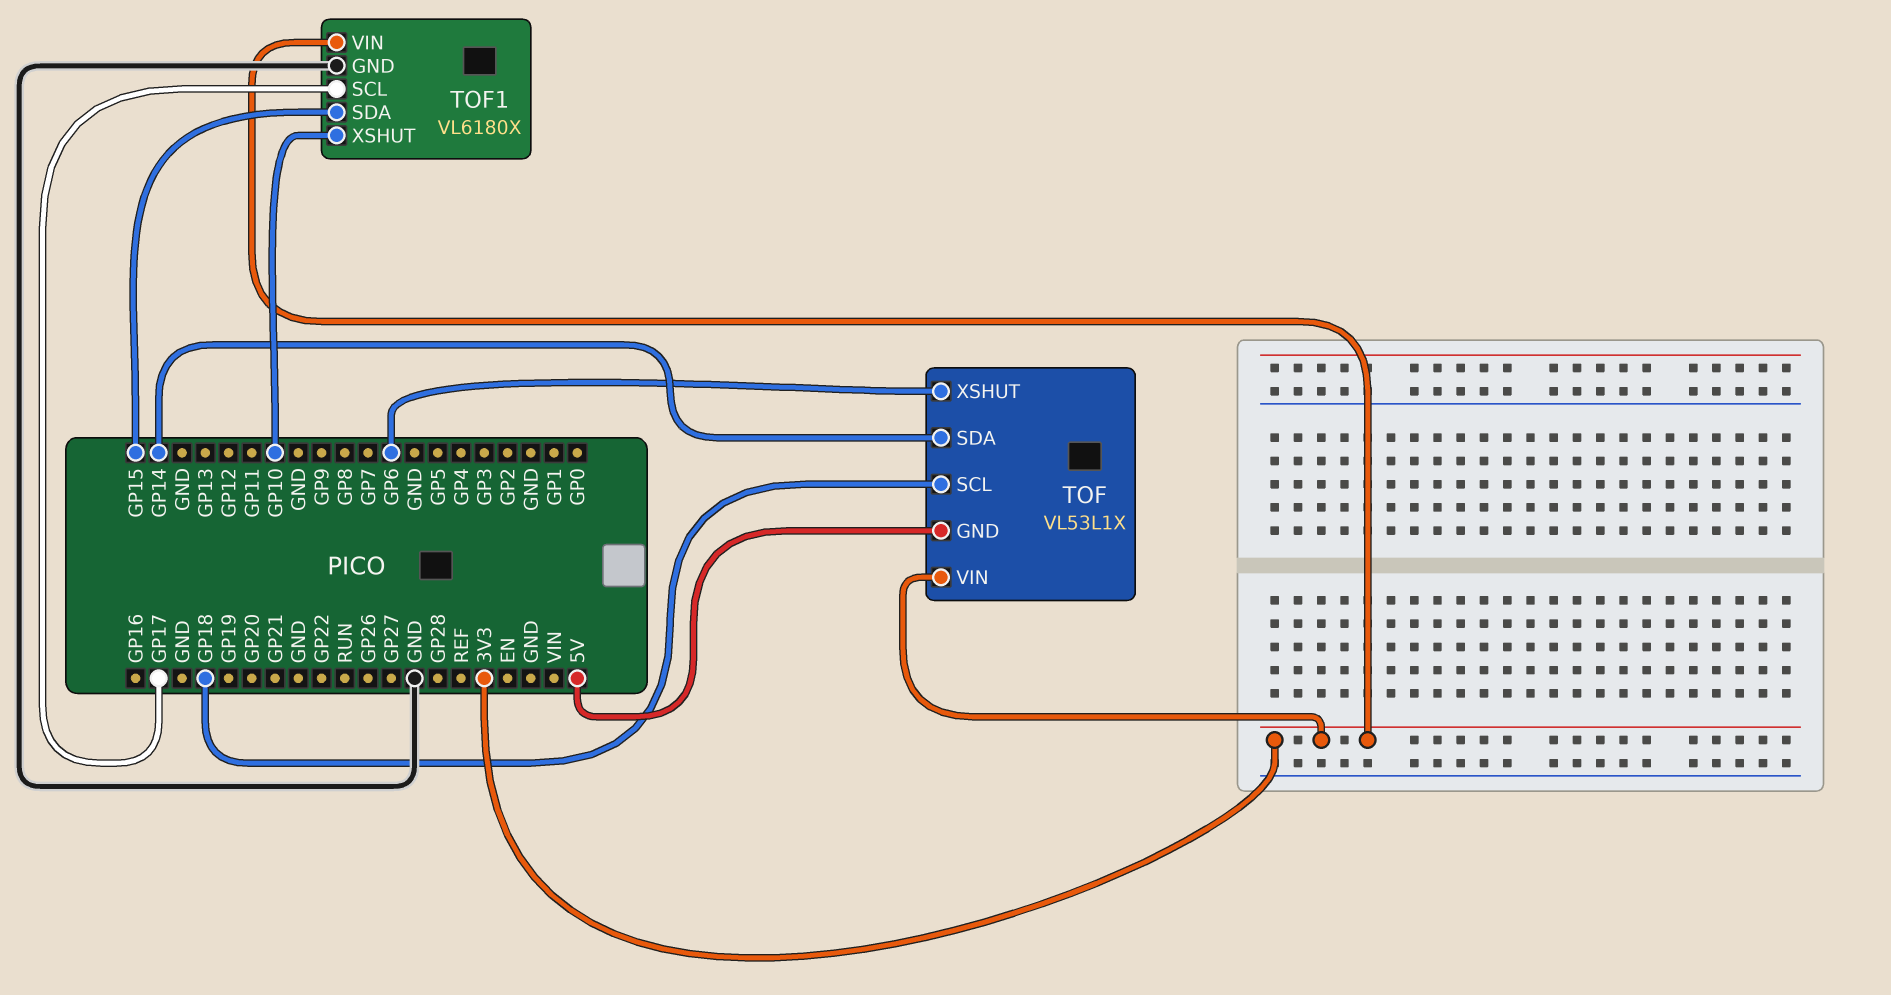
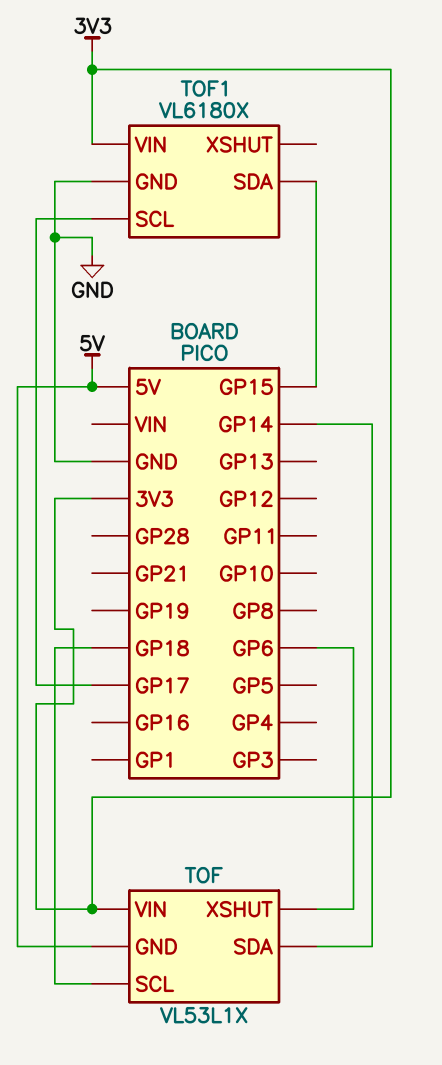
TOF1 pin XSHUT: GP10 -> none

